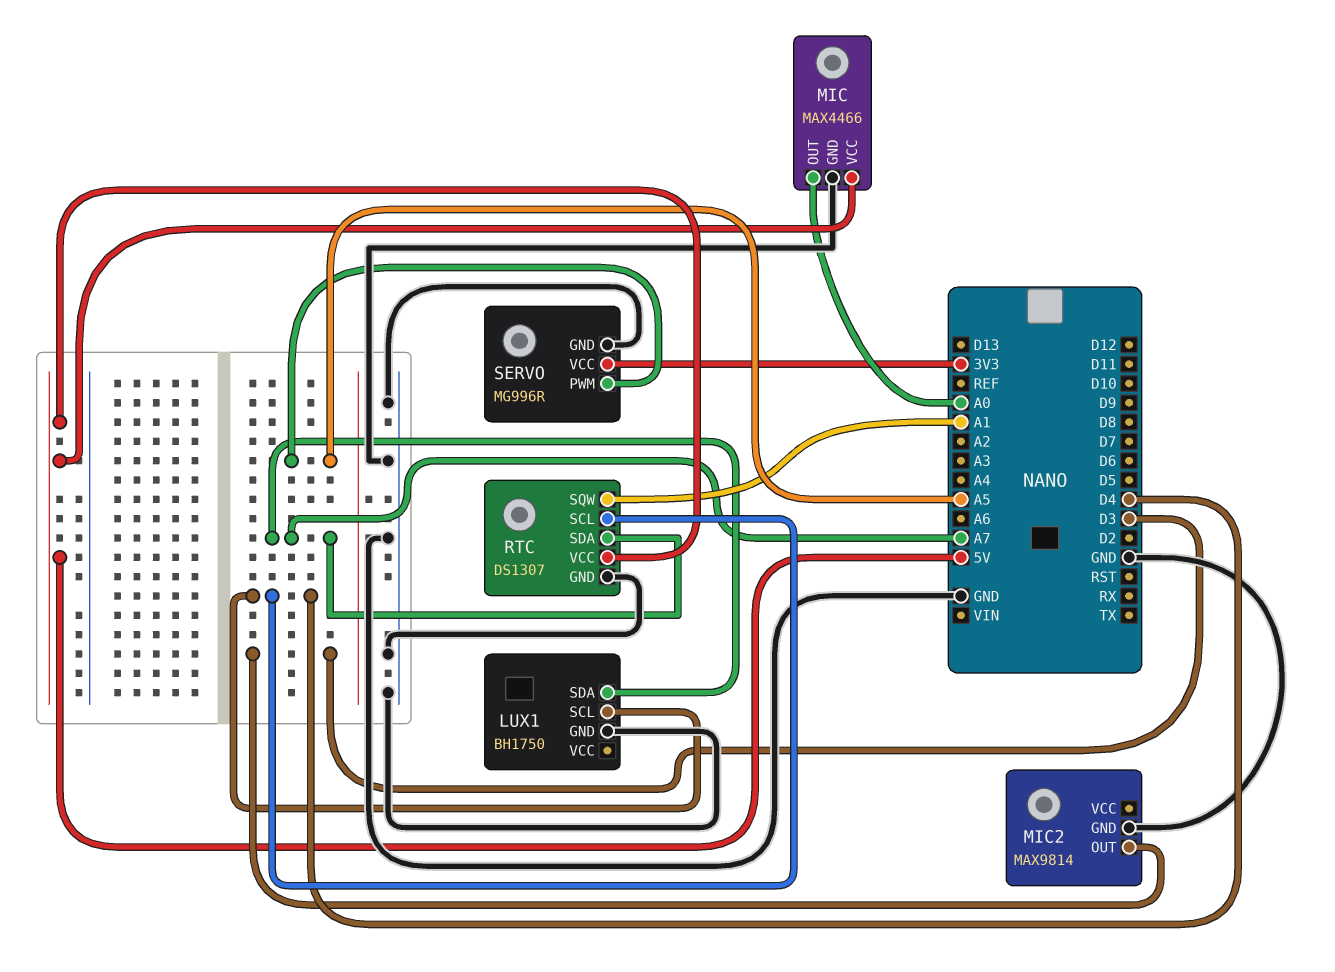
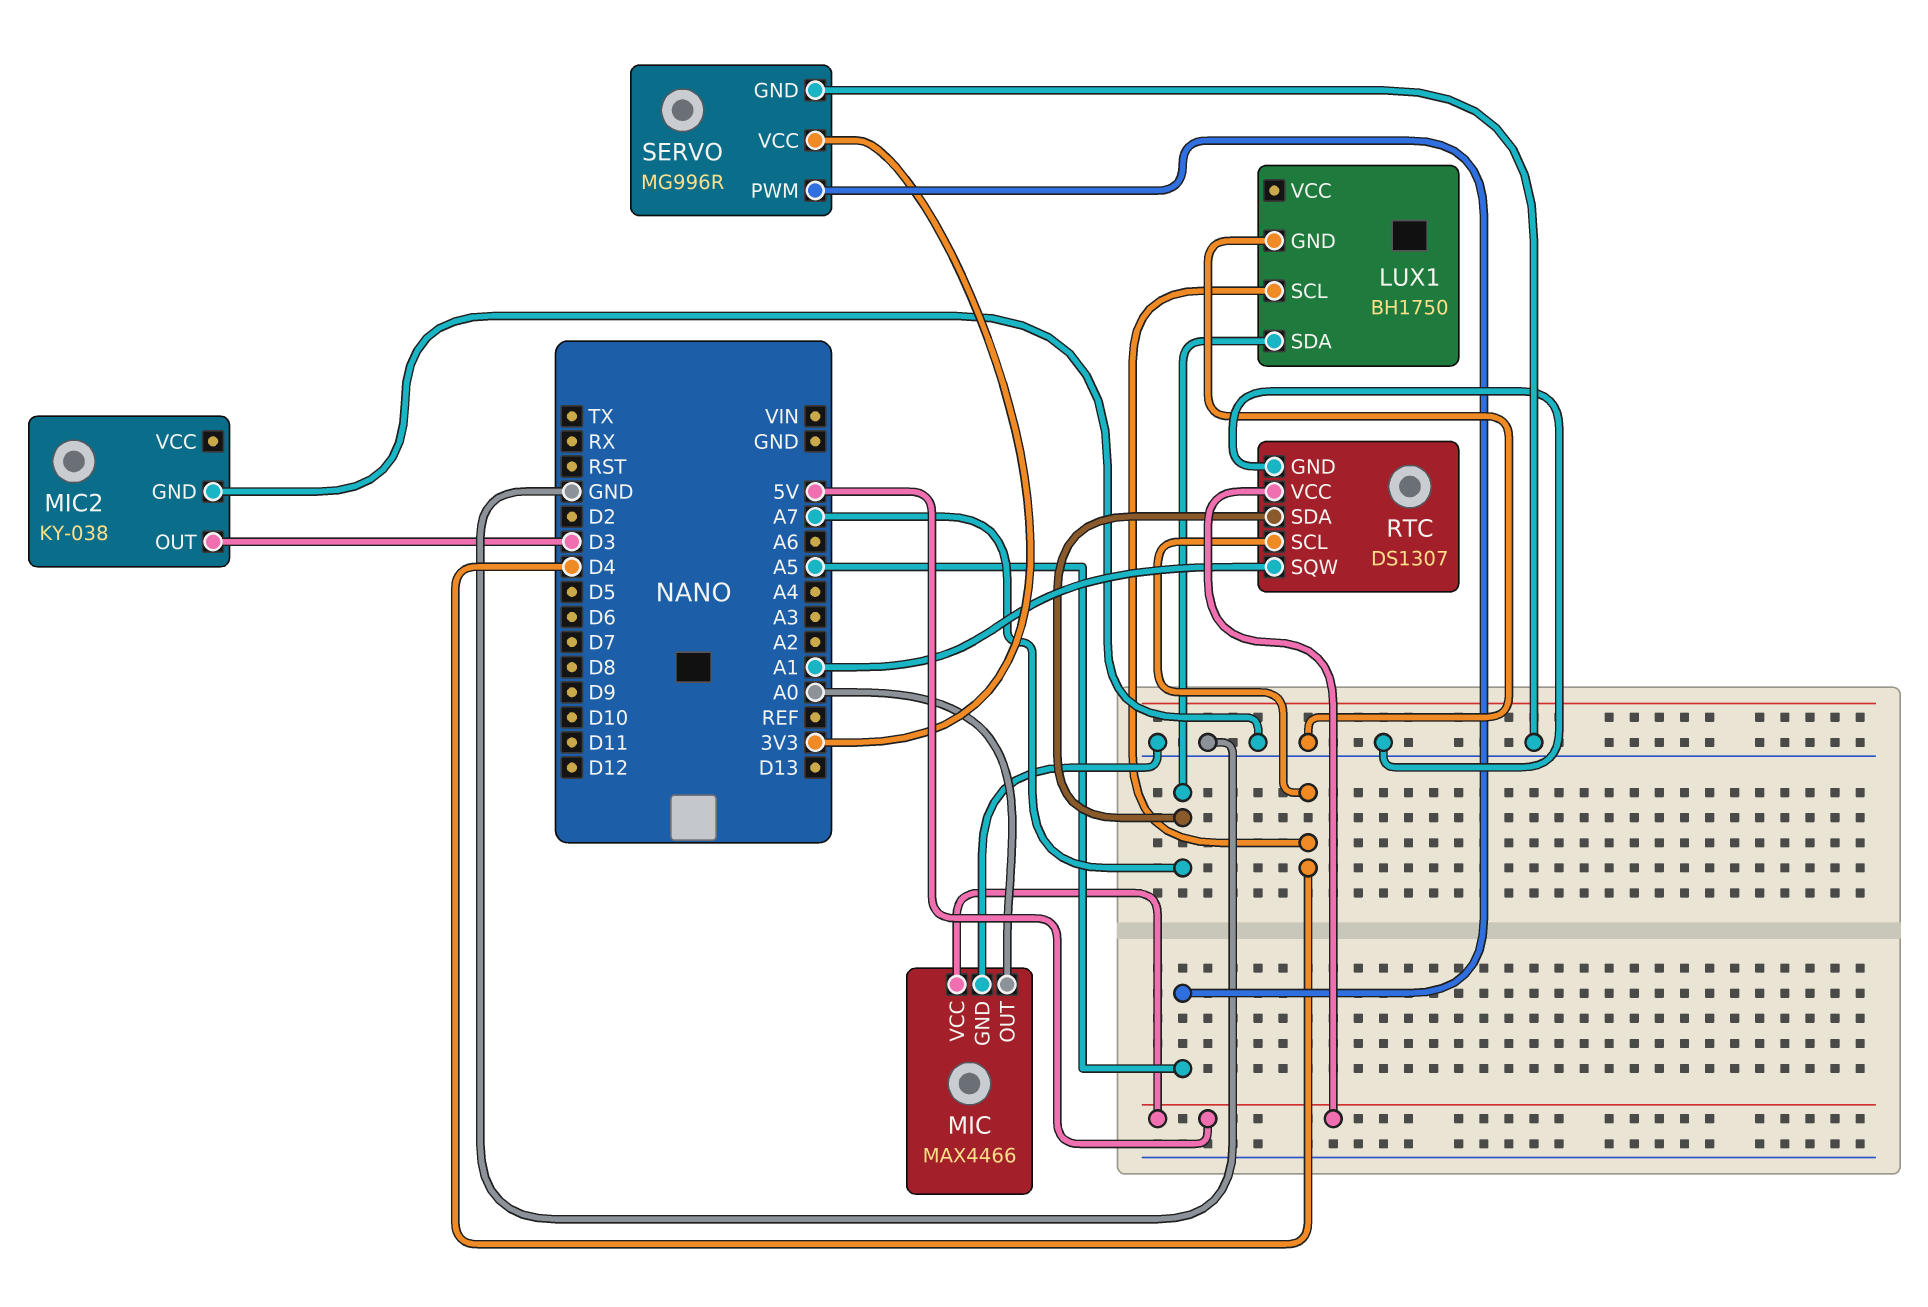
MIC2: MAX9814 -> KY-038

